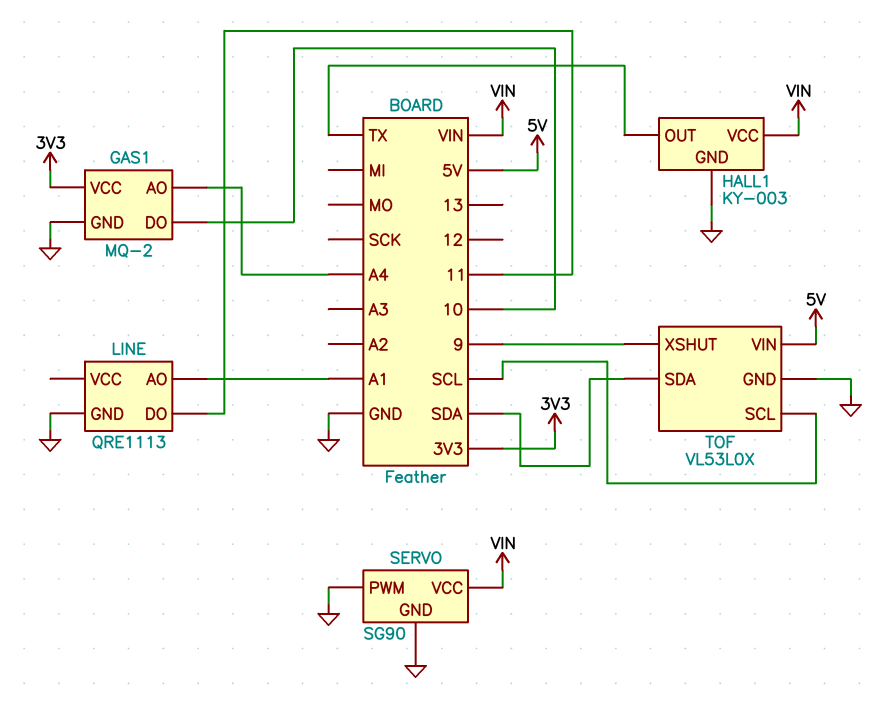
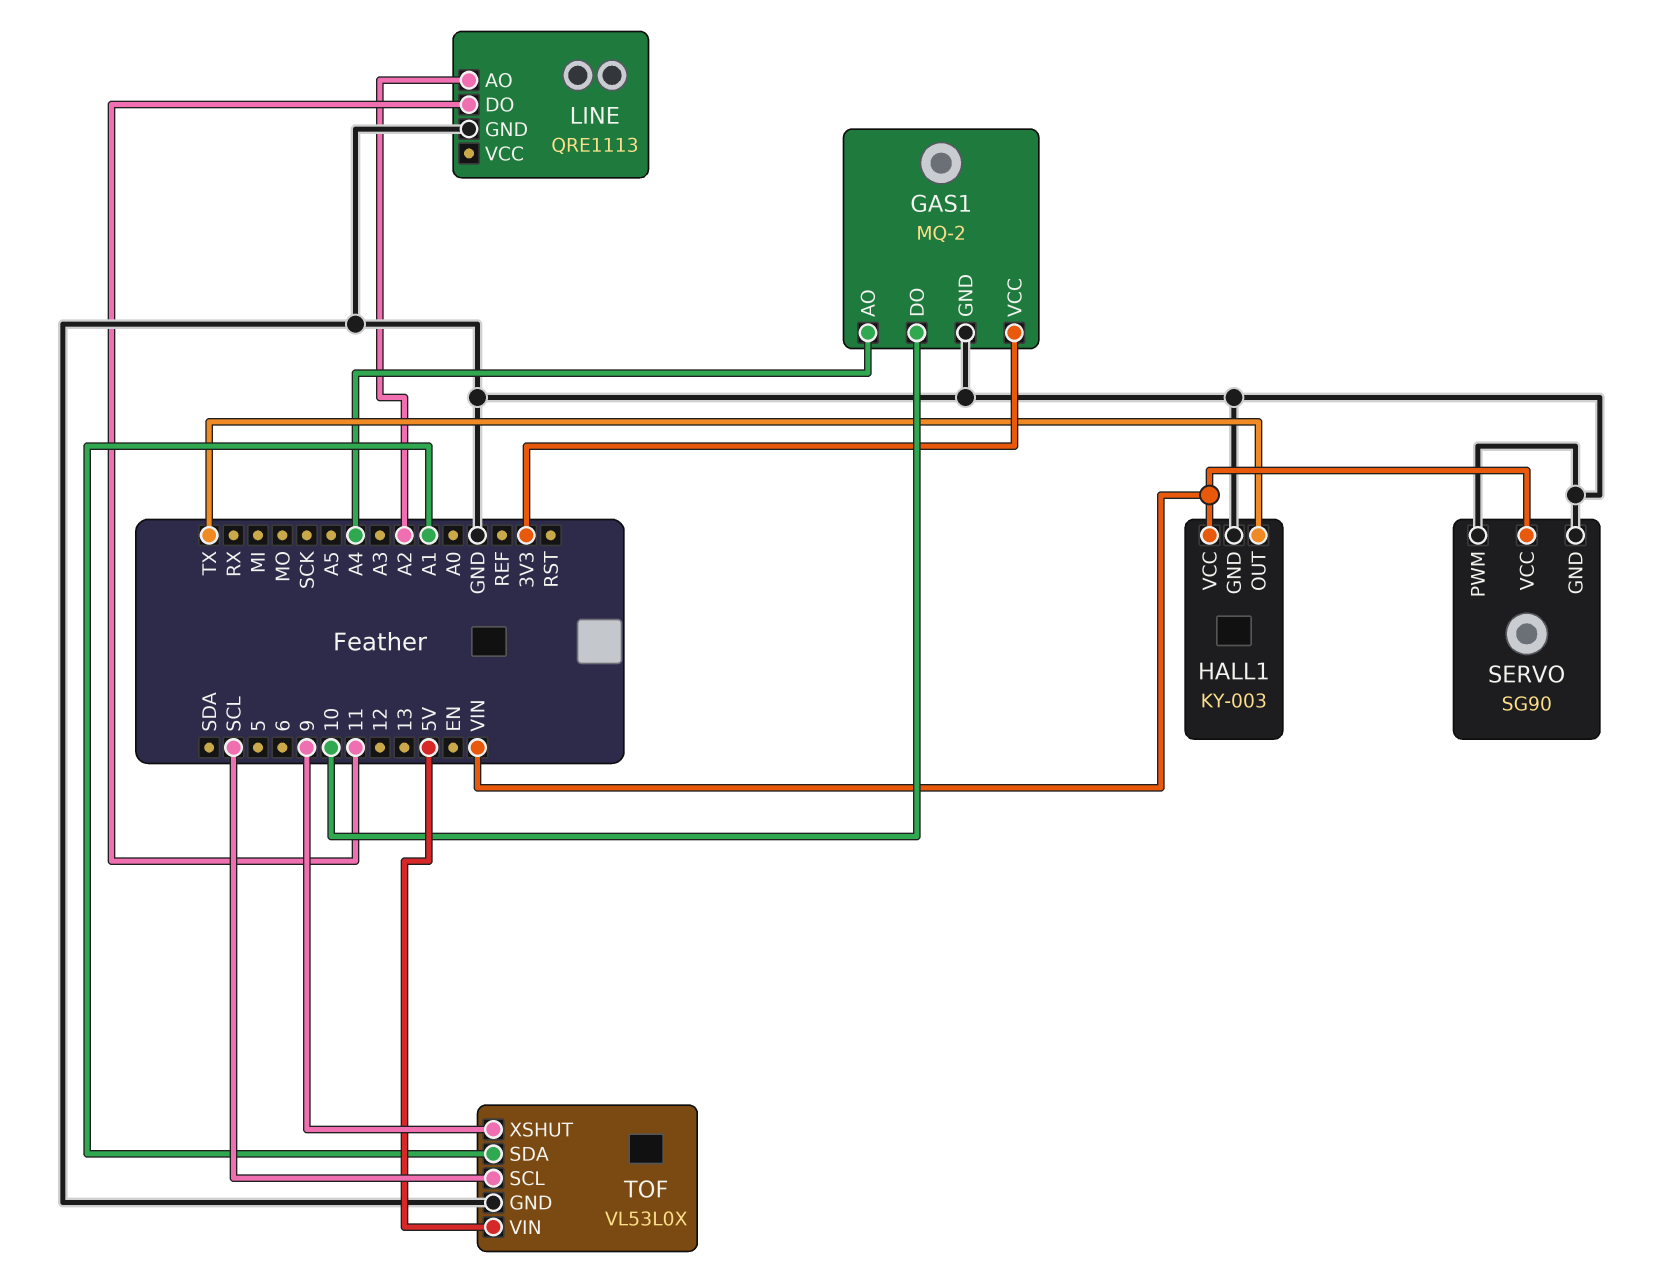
LINE pin AO: A1 -> A2
TOF pin SDA: SDA -> A1

